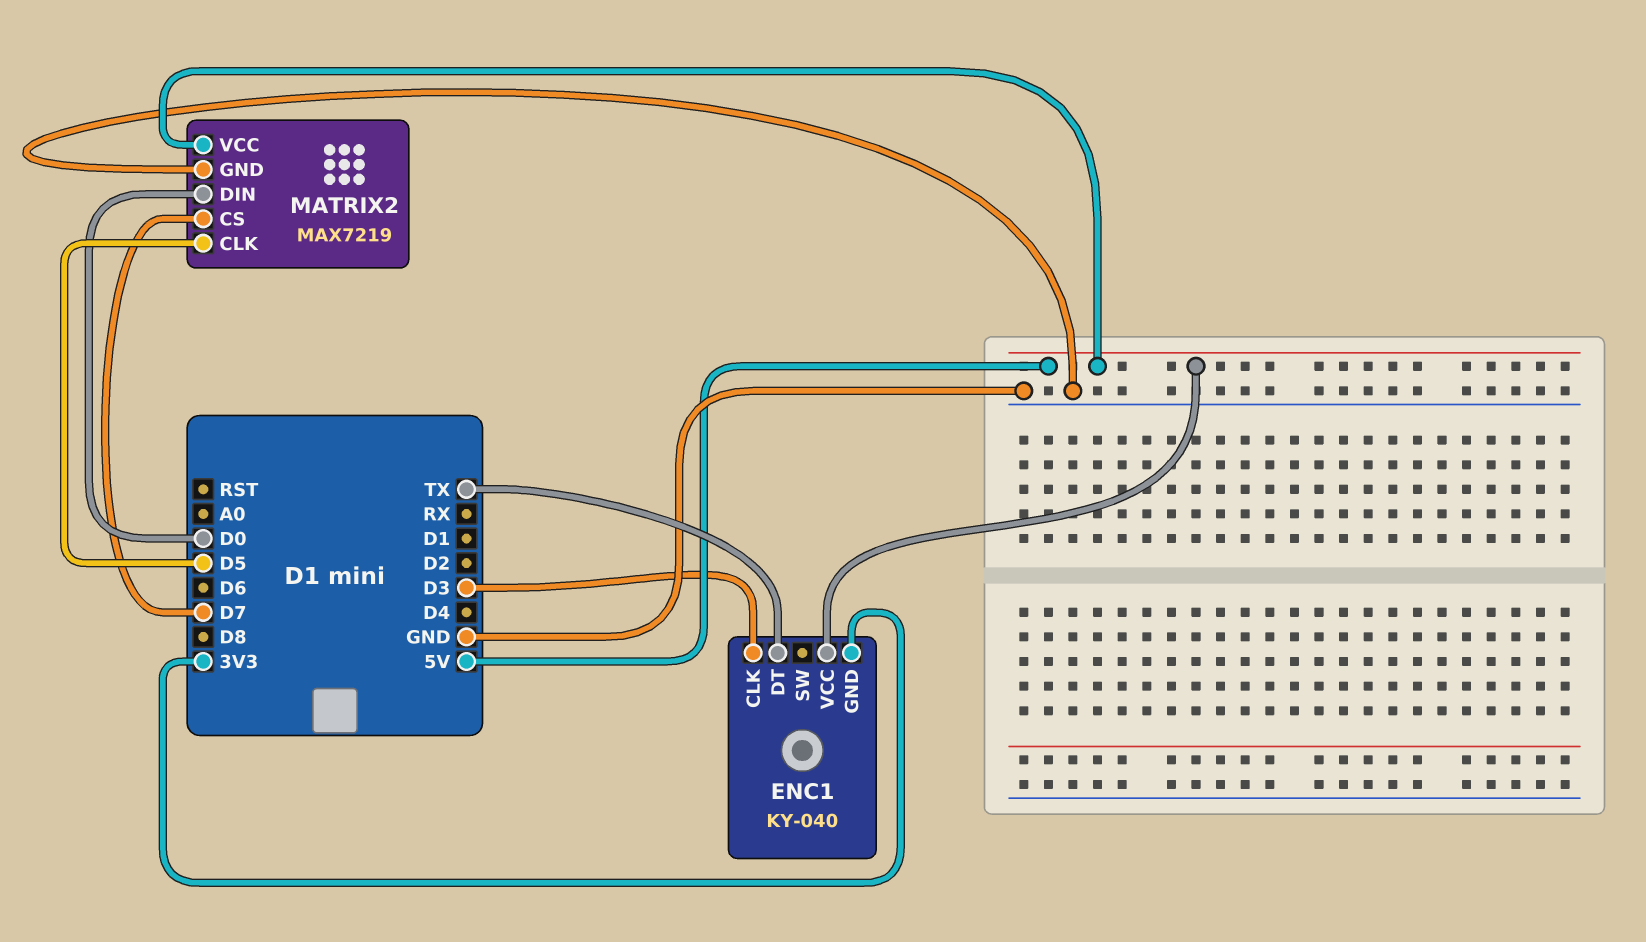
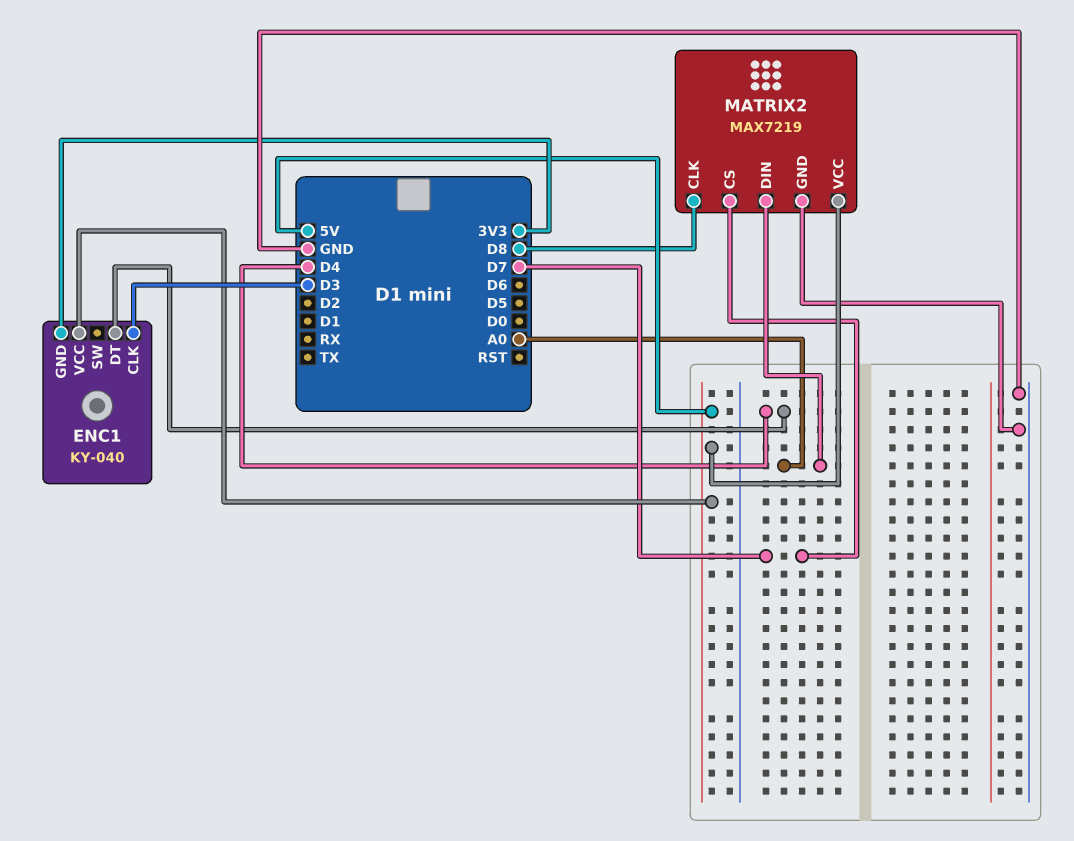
ENC1 pin DT: TX -> D4
MATRIX2 pin CLK: D5 -> D8
MATRIX2 pin DIN: D0 -> A0

